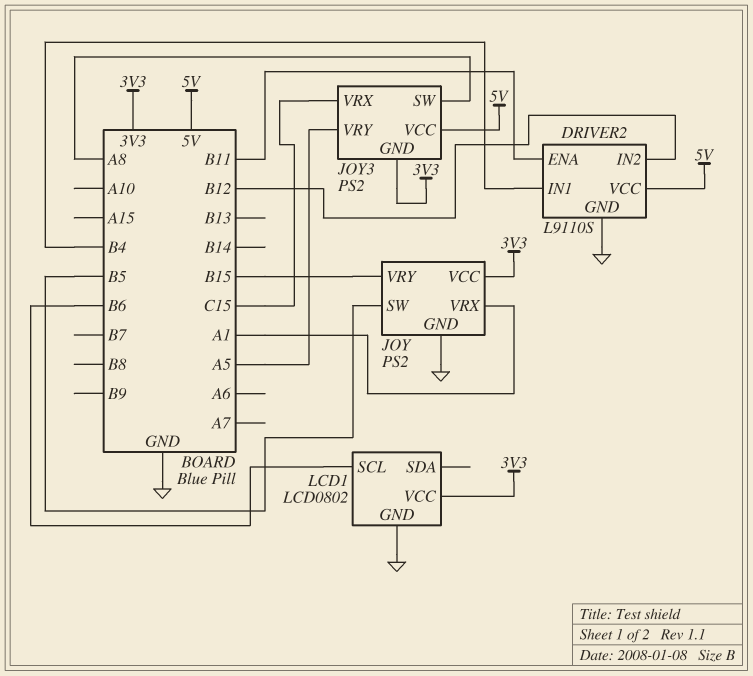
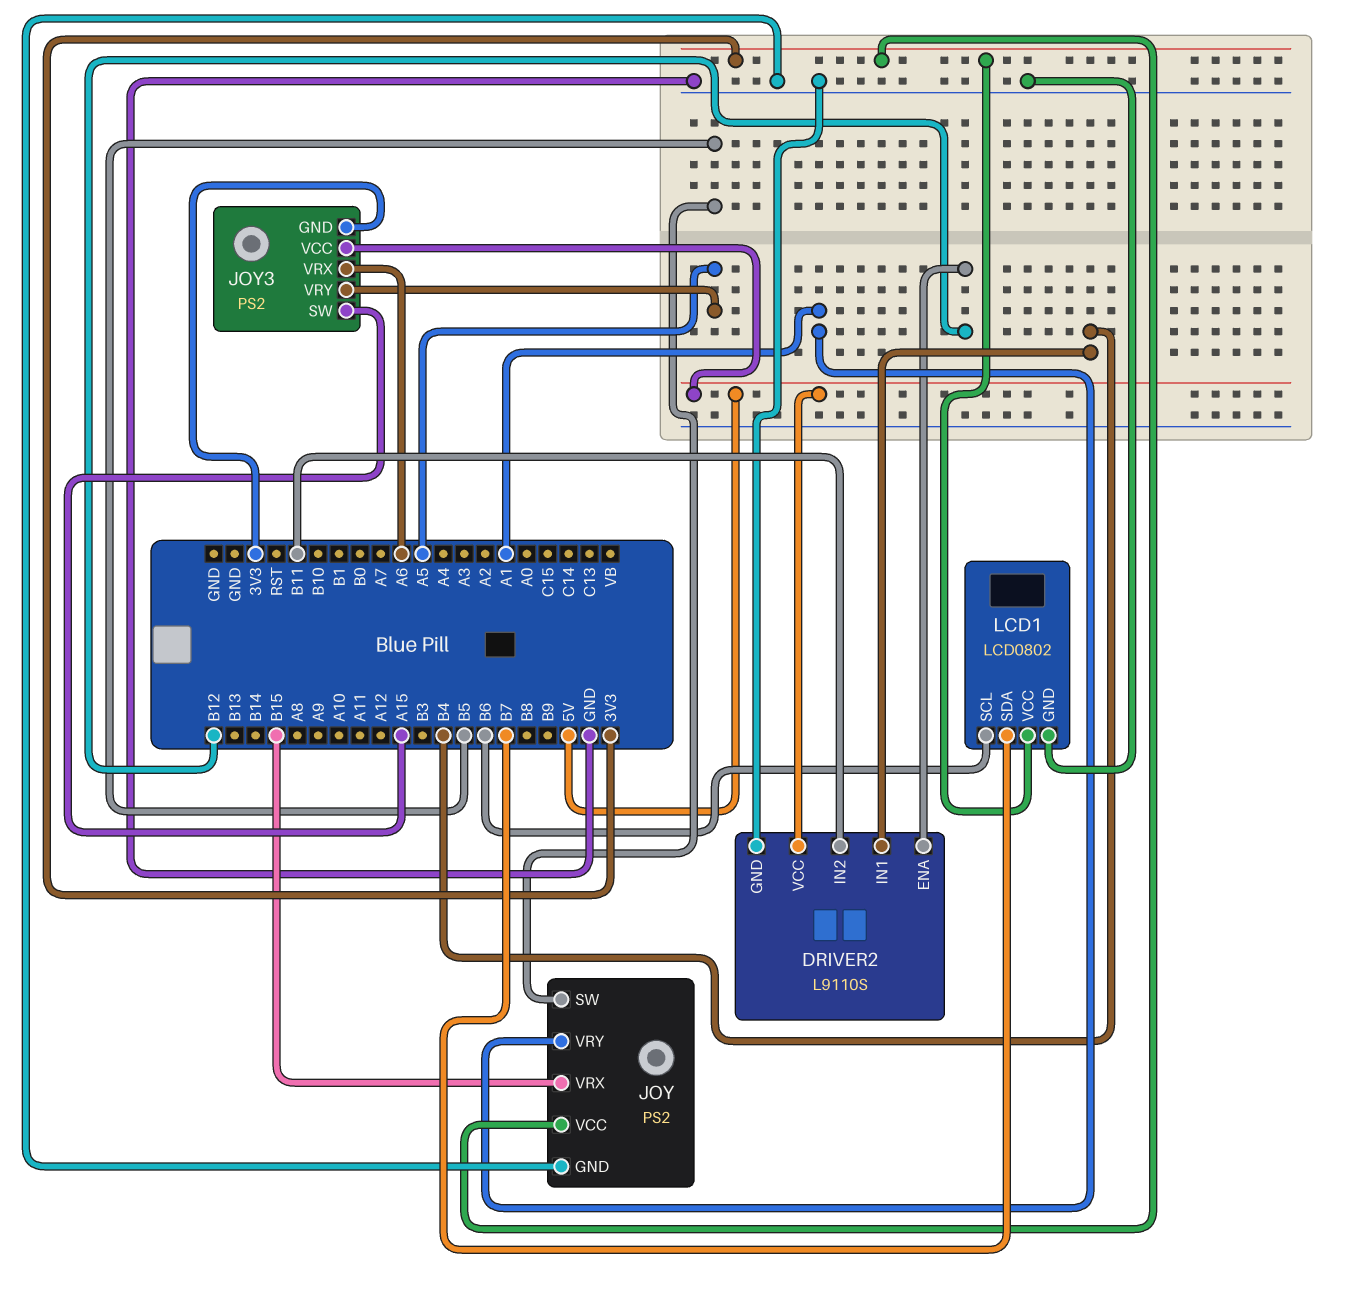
DRIVER2 pin ENA: B11 -> B12
DRIVER2 pin IN2: B12 -> B11
JOY pin VRX: A1 -> B15
JOY pin VRY: B15 -> A1
JOY3 pin SW: A8 -> A15
JOY3 pin VRX: C15 -> A6
LCD1 pin SDA: none -> B7

